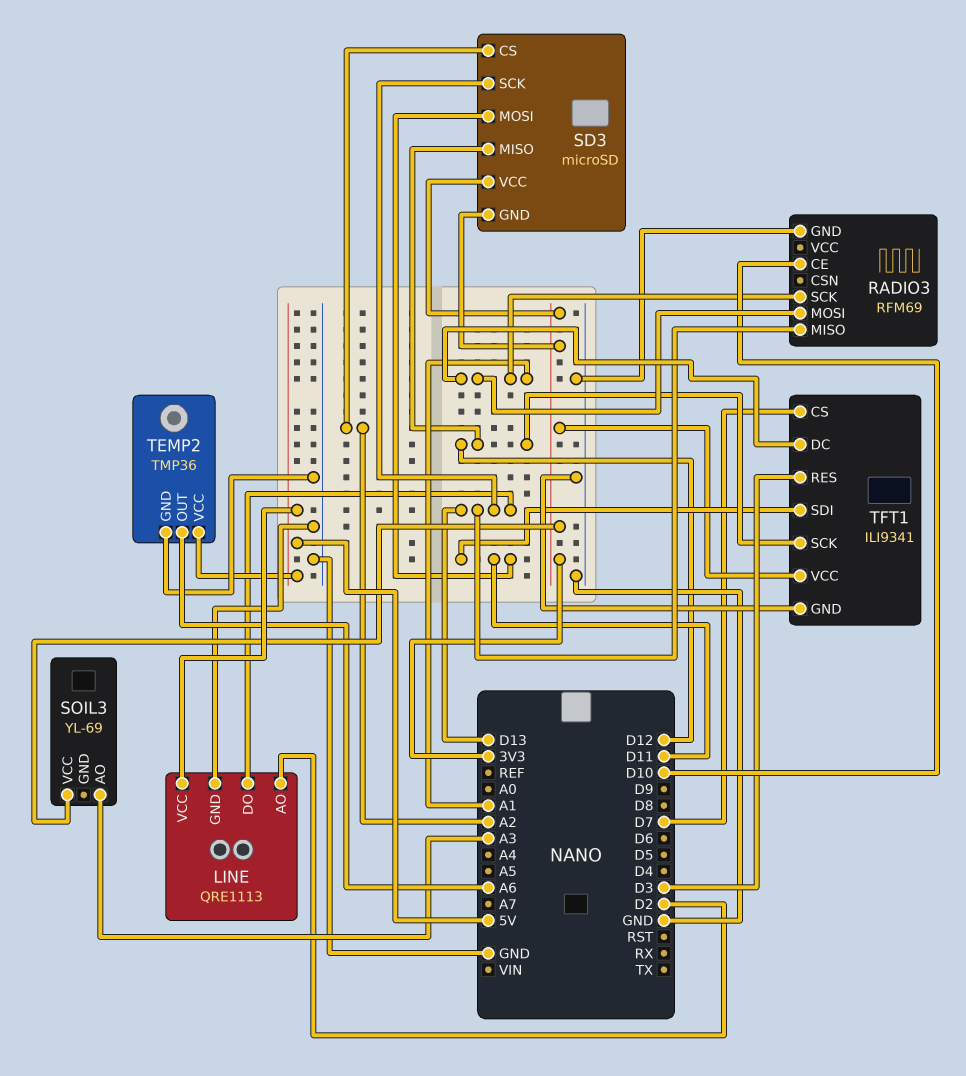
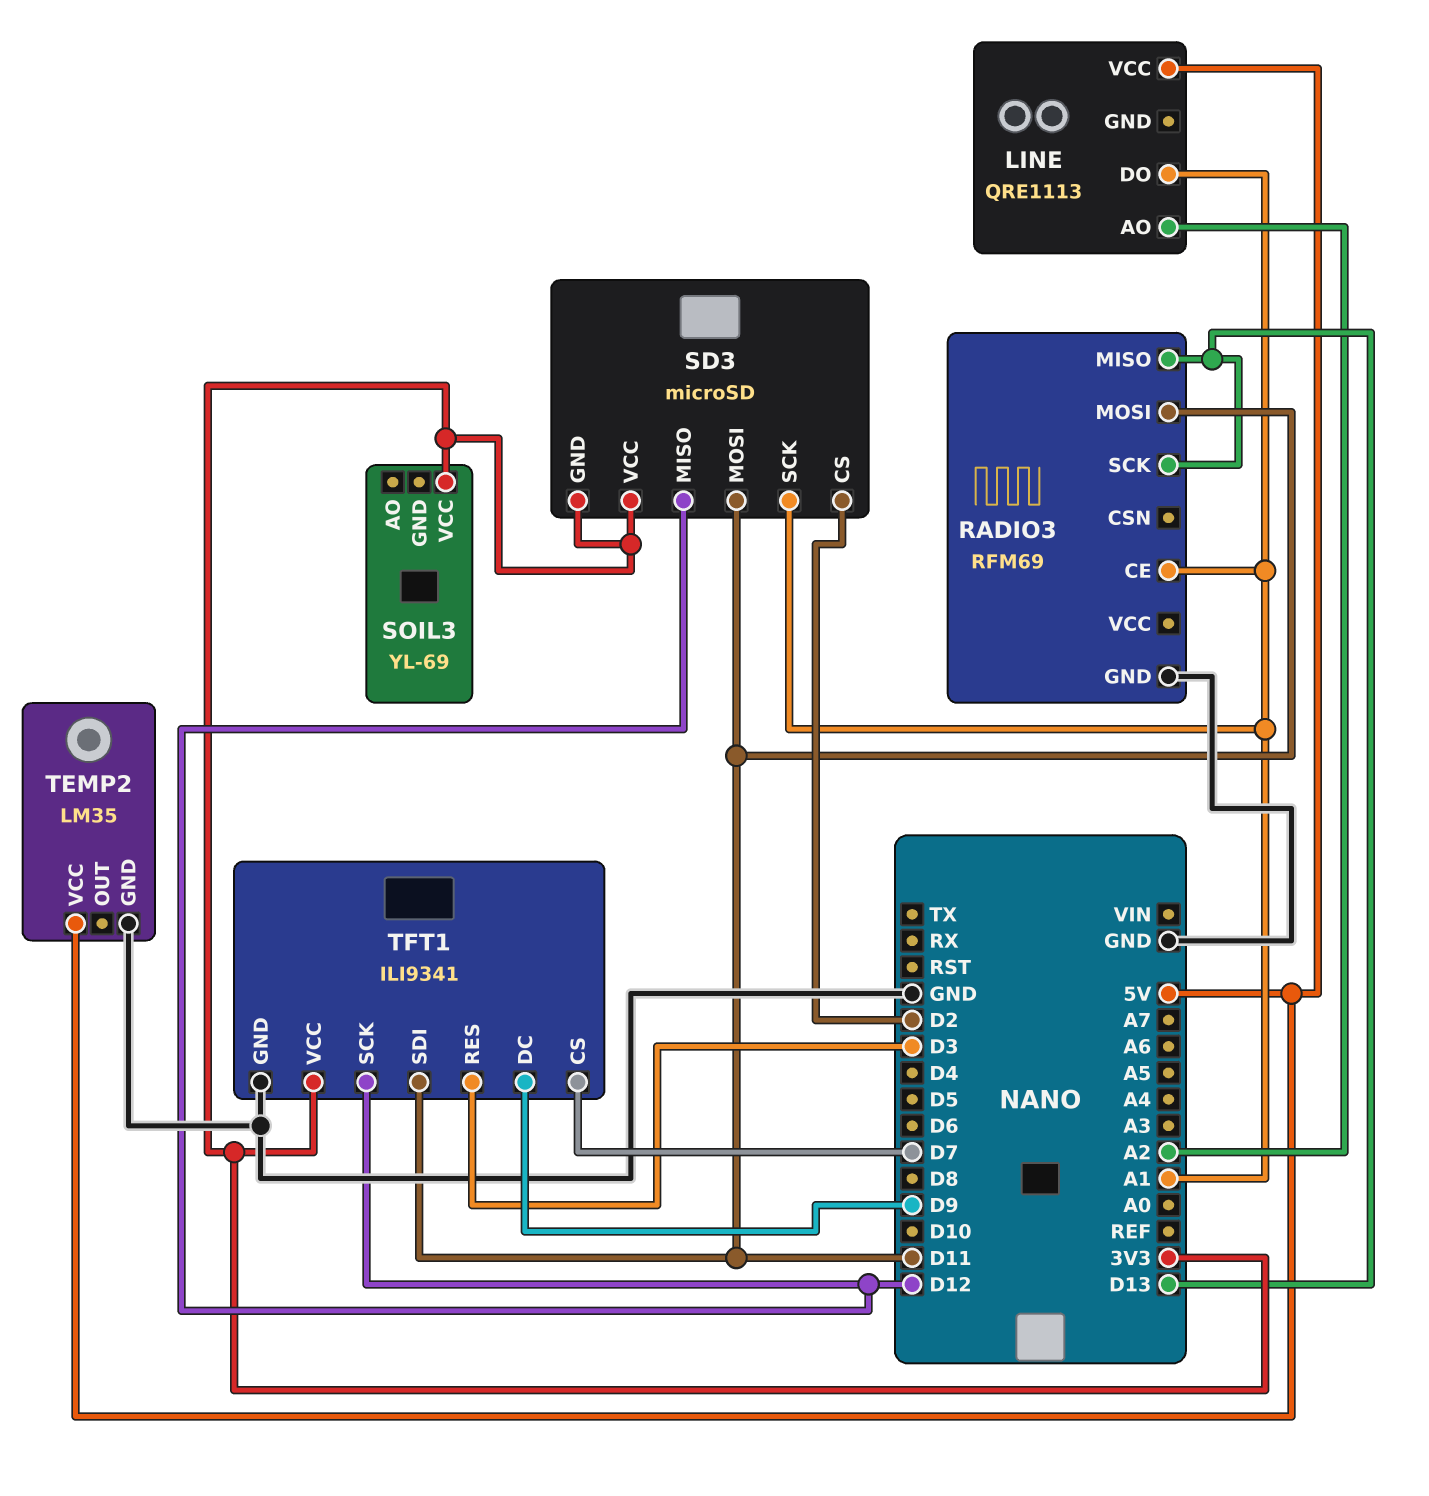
LINE pin AO: D2 -> A2
LINE pin DO: D13 -> A1
LINE pin GND: GND -> none
RADIO3 pin CE: D10 -> A1
RADIO3 pin MOSI: A1 -> D11
RADIO3 pin SCK: A1 -> D13
SD3 pin CS: A2 -> D2
SD3 pin SCK: D13 -> A1
SOIL3 pin AO: A3 -> none
TEMP2: TMP36 -> LM35
TEMP2 pin OUT: A6 -> none
TFT1 pin DC: A1 -> D9

